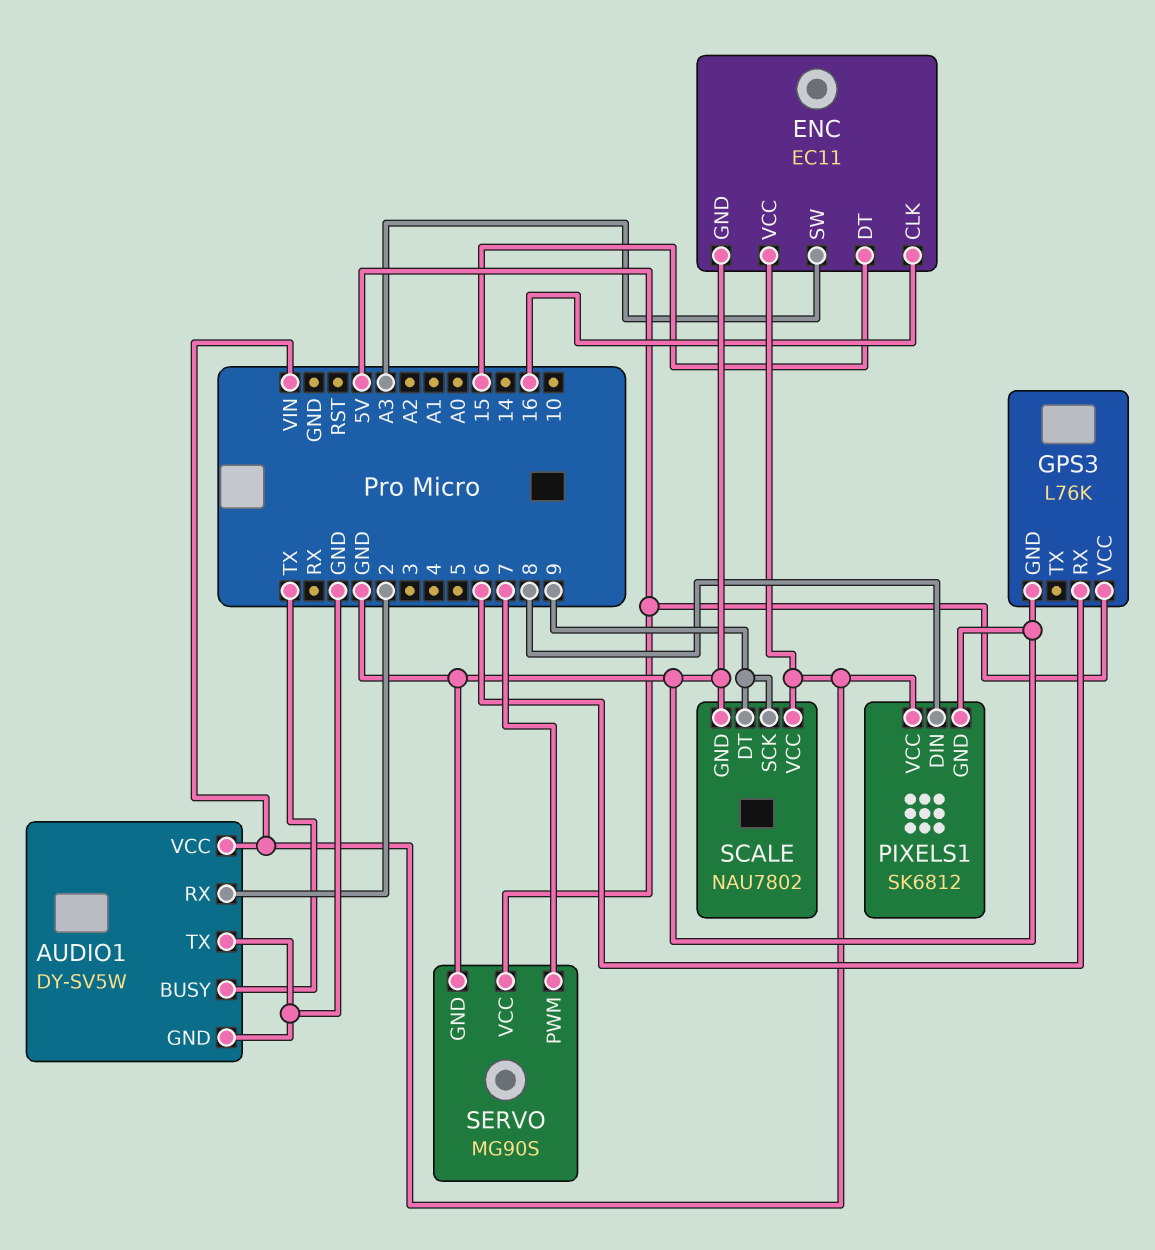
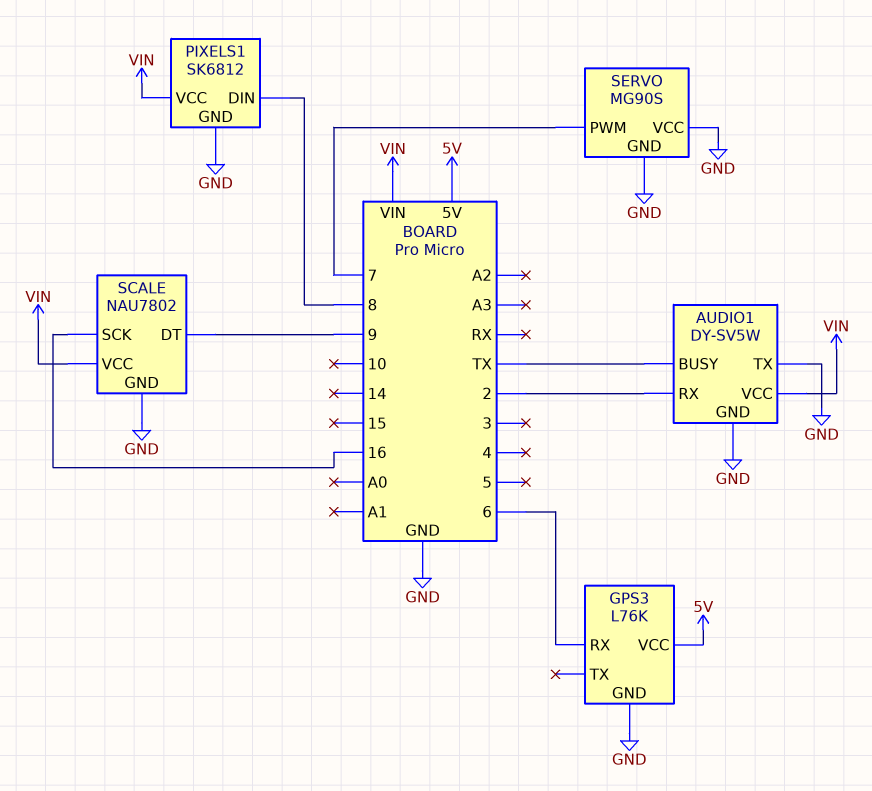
ENC: EC11 -> none
ENC pin CLK: 16 -> none
ENC pin DT: 15 -> none
ENC pin GND: GND -> none
ENC pin SW: A3 -> none
ENC pin VCC: VIN -> none
SCALE pin SCK: 9 -> 16
SERVO pin VCC: 5V -> GND

